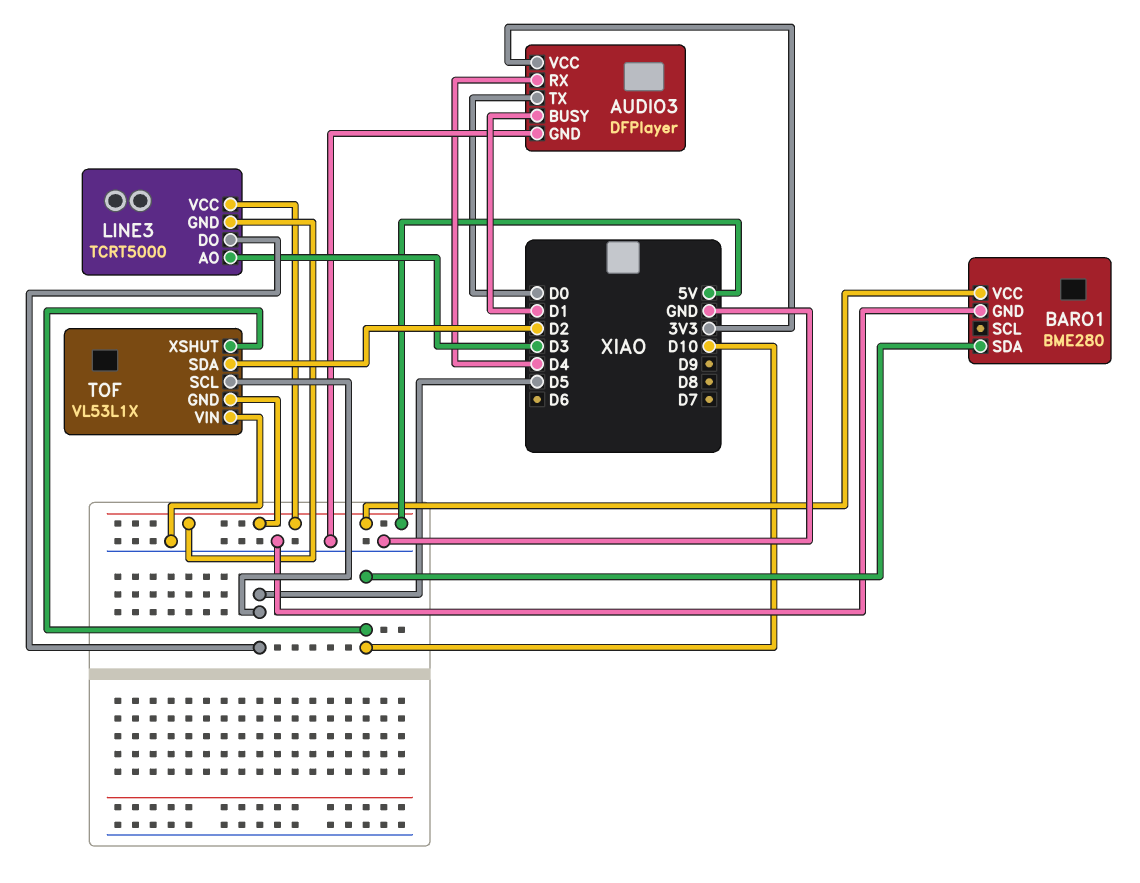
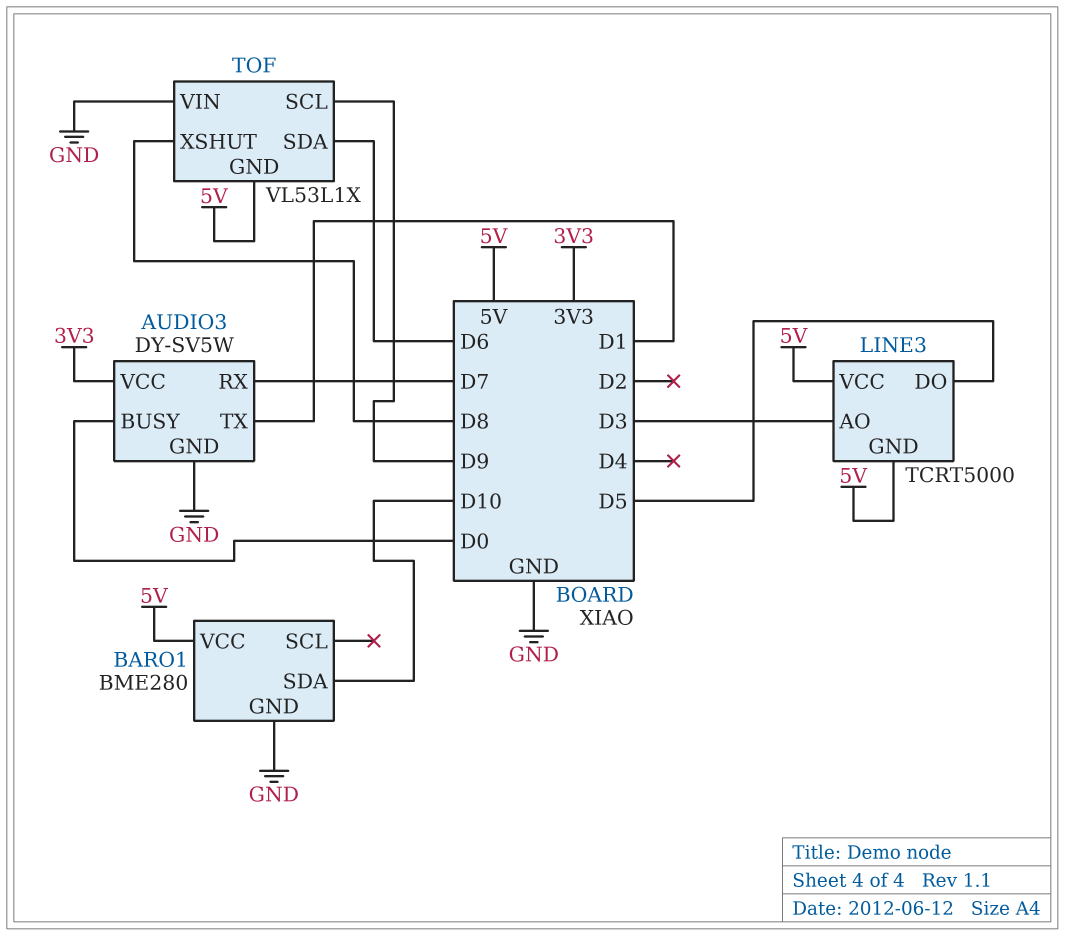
AUDIO3: DFPlayer -> DY-SV5W
AUDIO3 pin BUSY: D1 -> D0
AUDIO3 pin RX: D4 -> D7
AUDIO3 pin TX: D0 -> D1
TOF pin SCL: D5 -> D9
TOF pin SDA: D2 -> D6
TOF pin XSHUT: D10 -> D8

